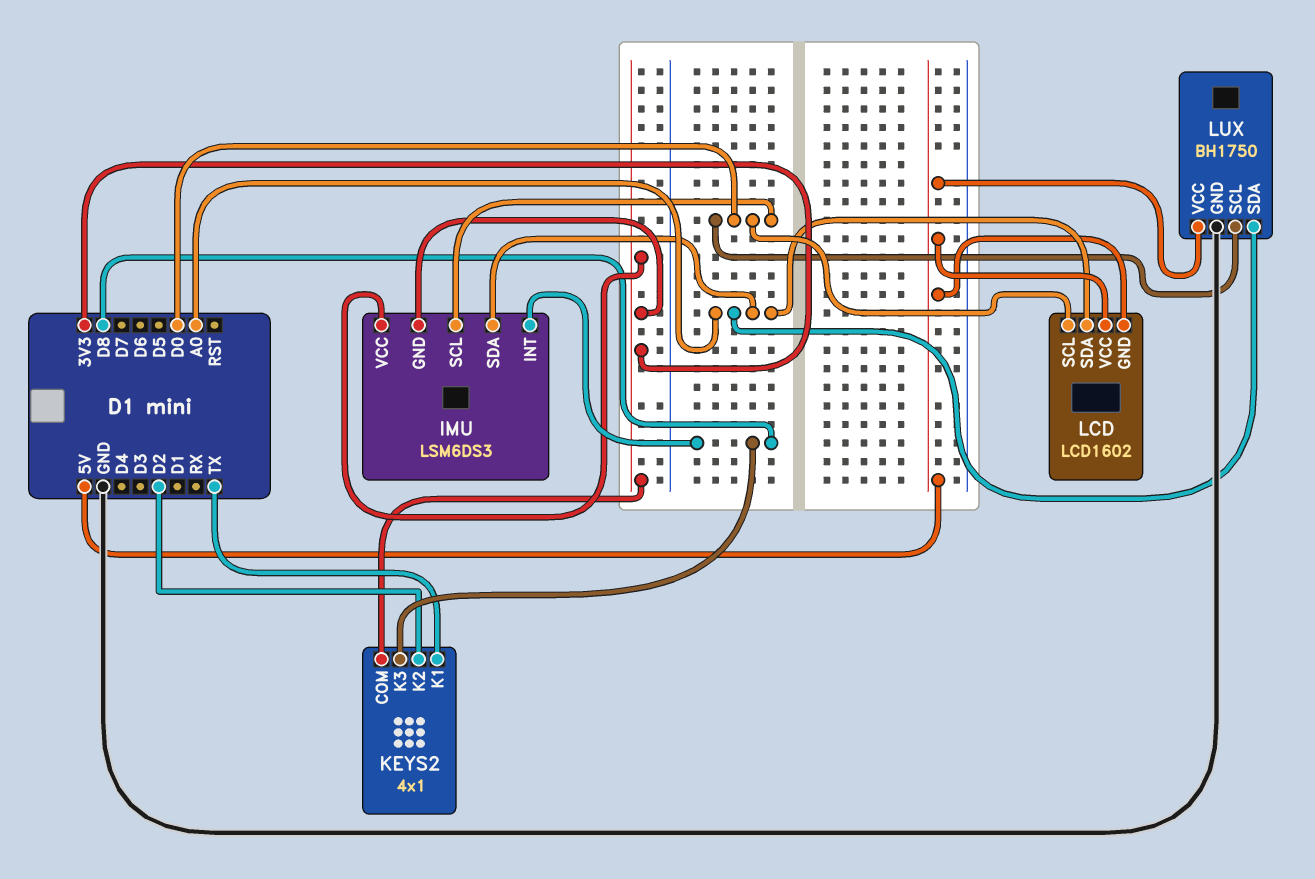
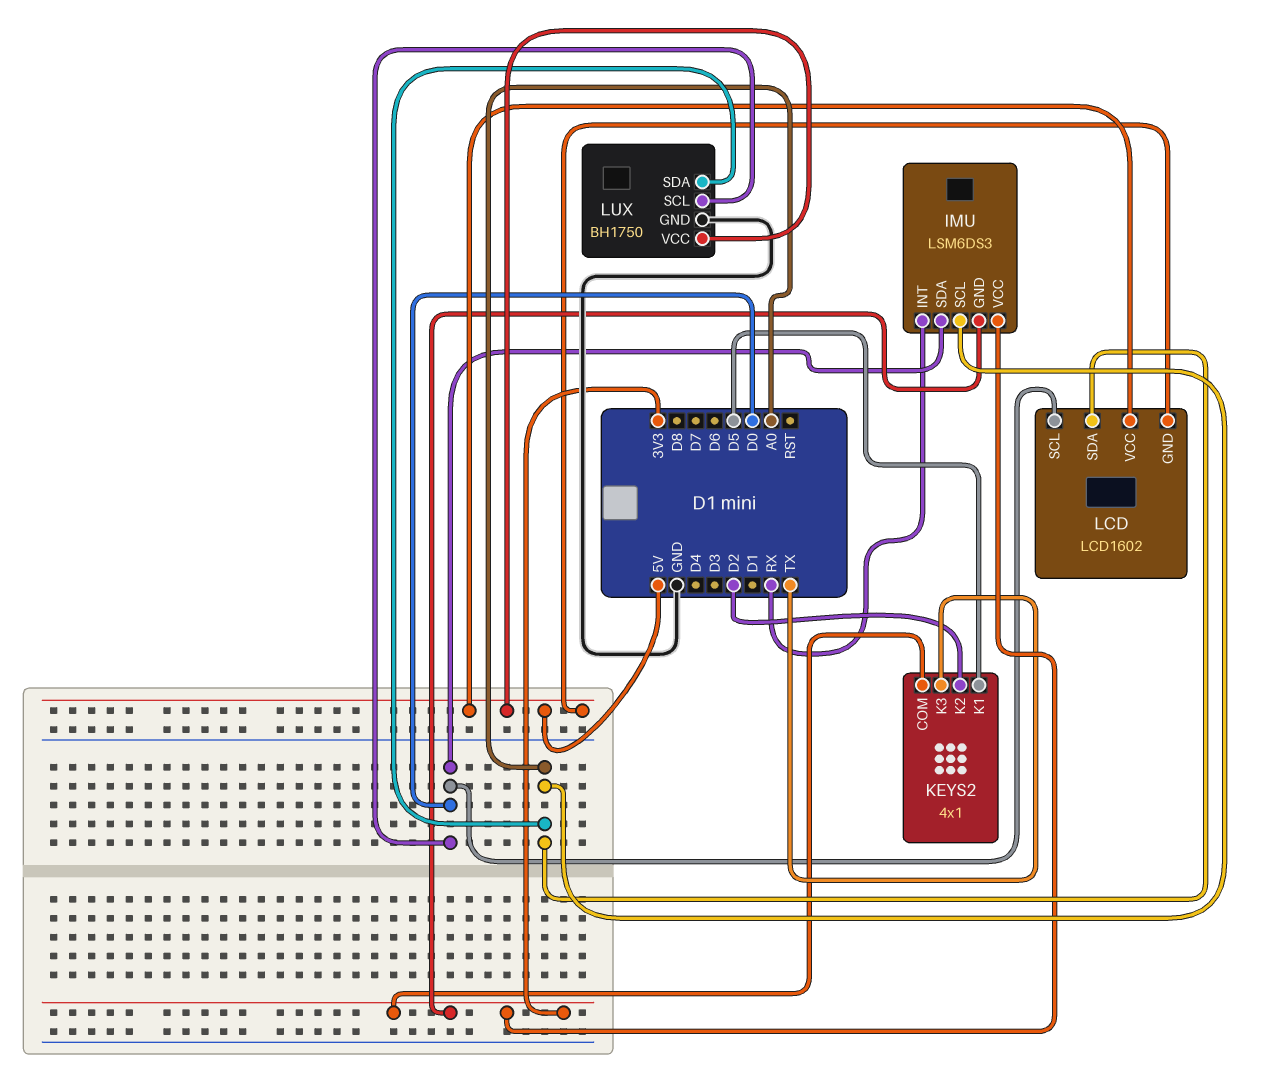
IMU pin INT: D8 -> RX
IMU pin SCL: D0 -> A0
IMU pin SDA: A0 -> D0
KEYS2 pin K1: TX -> D5
KEYS2 pin K3: D8 -> TX

